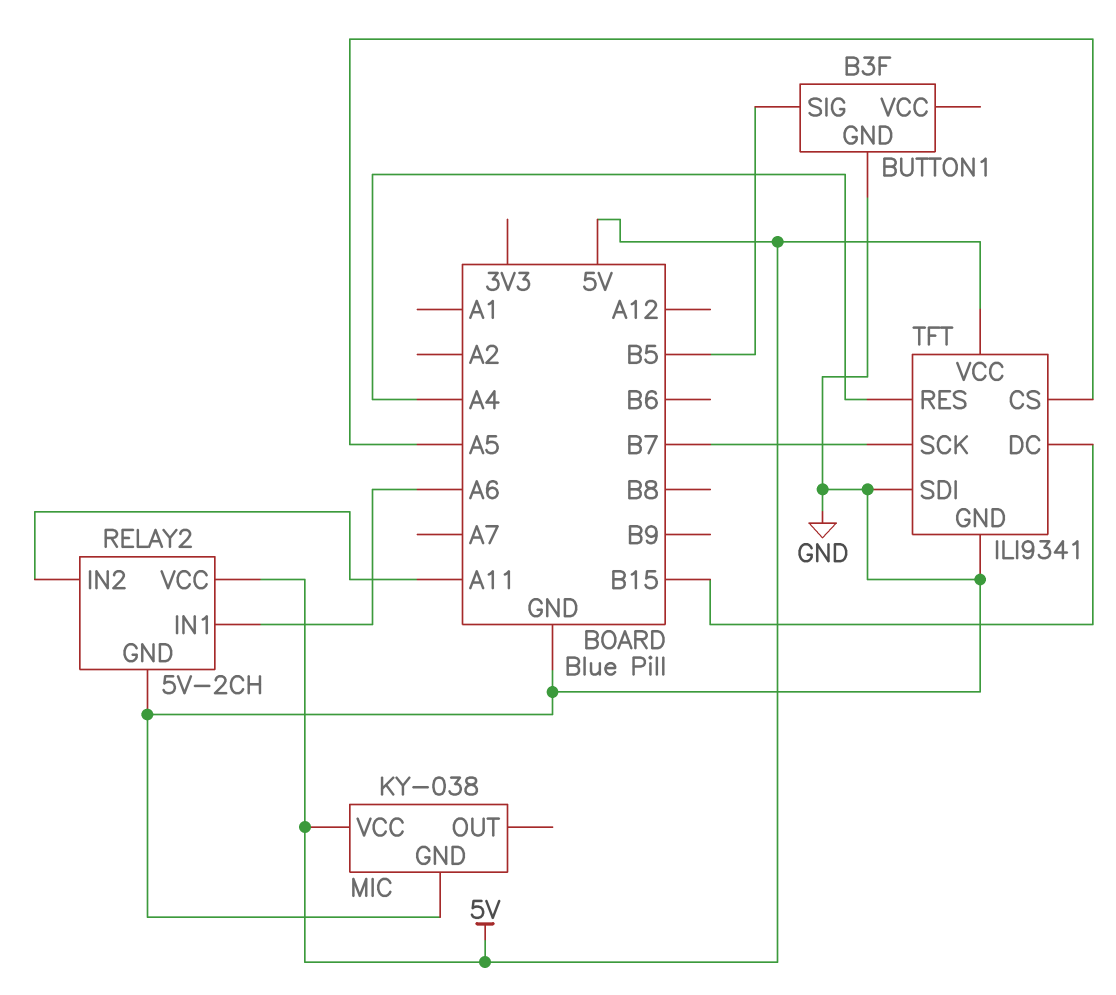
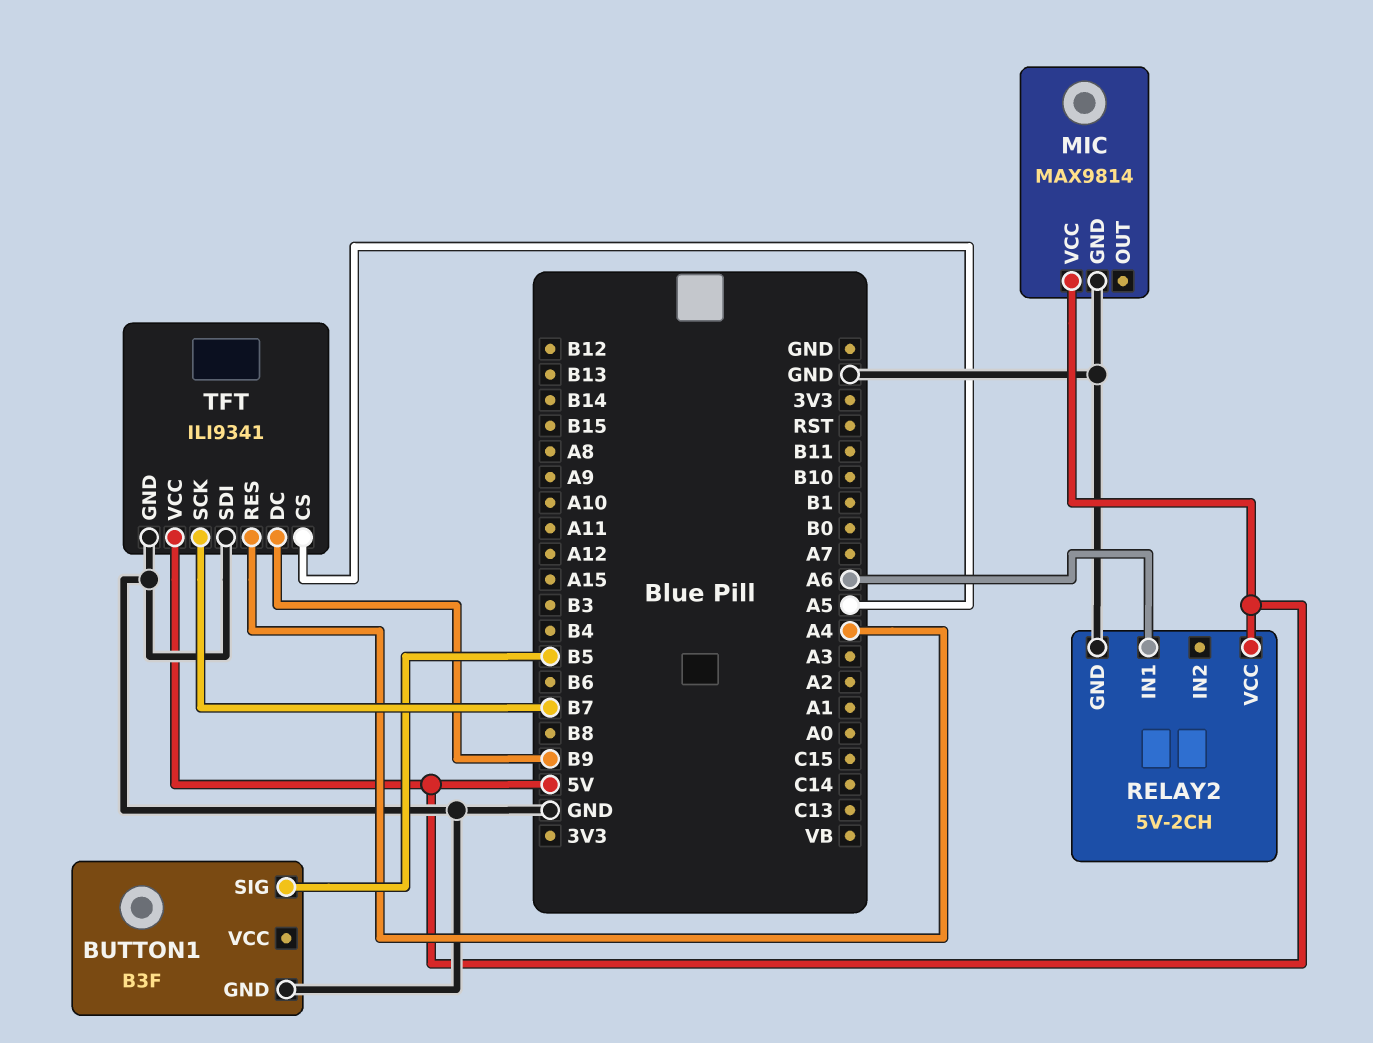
MIC: KY-038 -> MAX9814
RELAY2 pin IN2: A11 -> none
TFT pin DC: B15 -> B9

